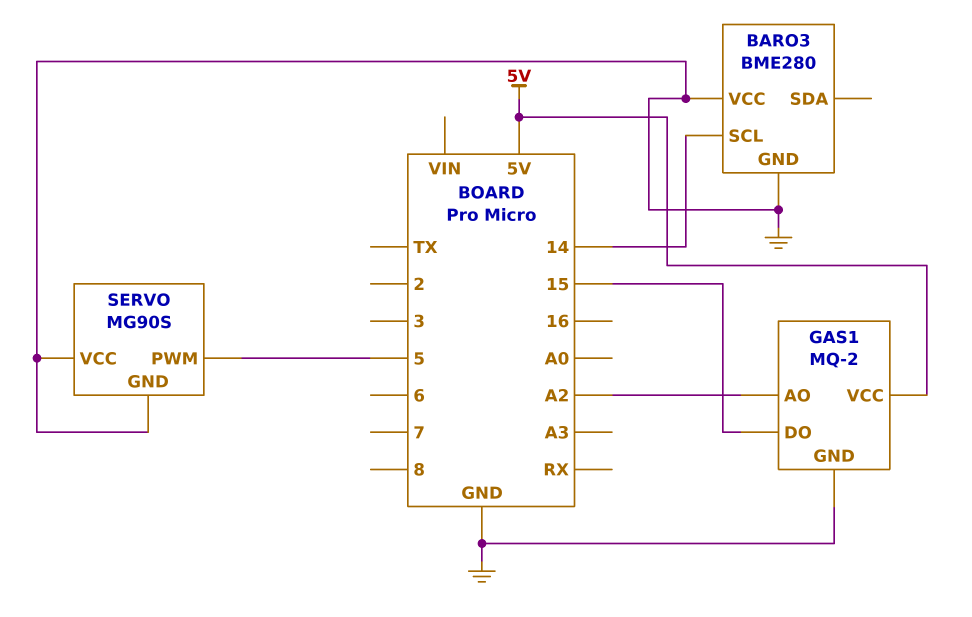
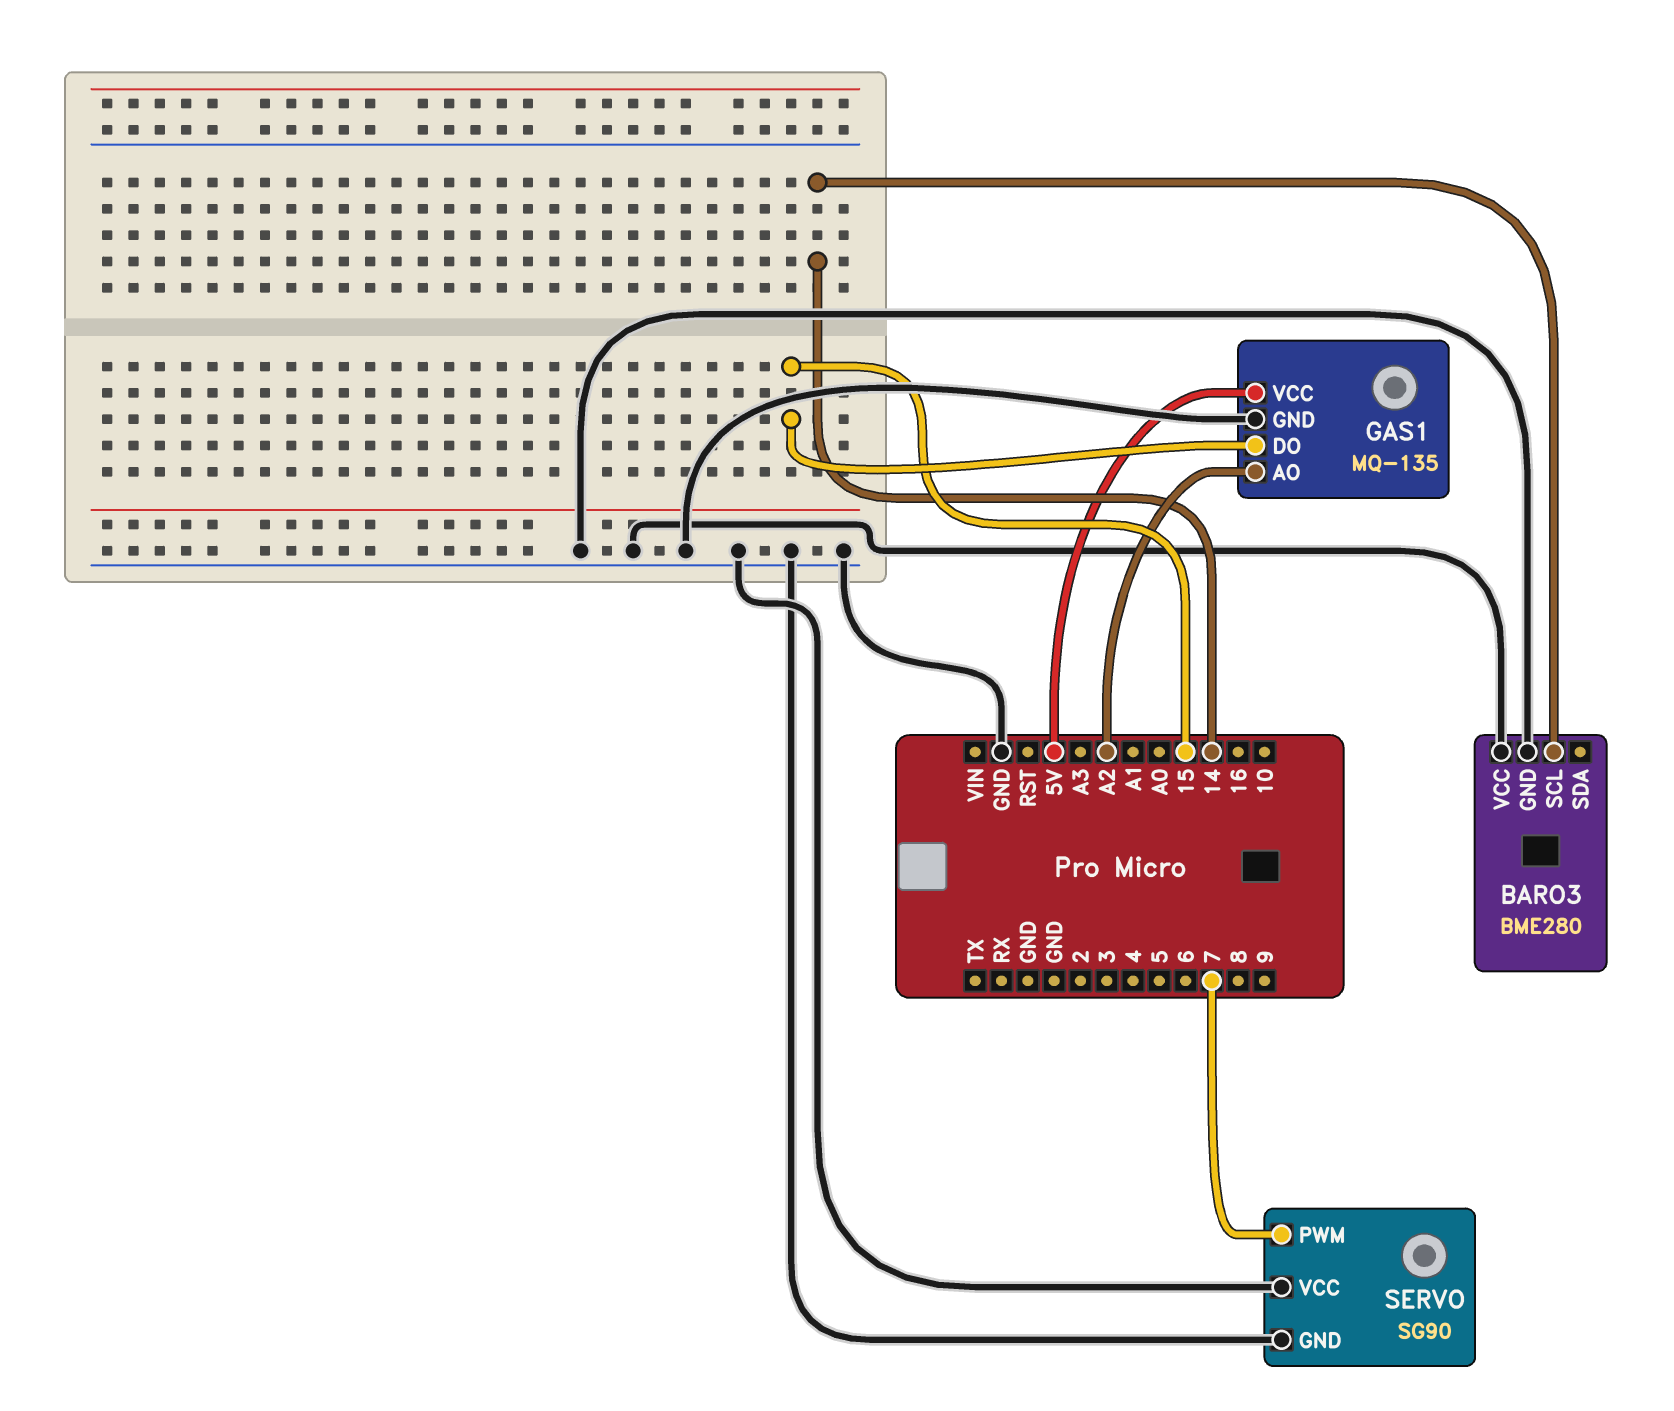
GAS1: MQ-2 -> MQ-135
SERVO: MG90S -> SG90
SERVO pin PWM: 5 -> 7

